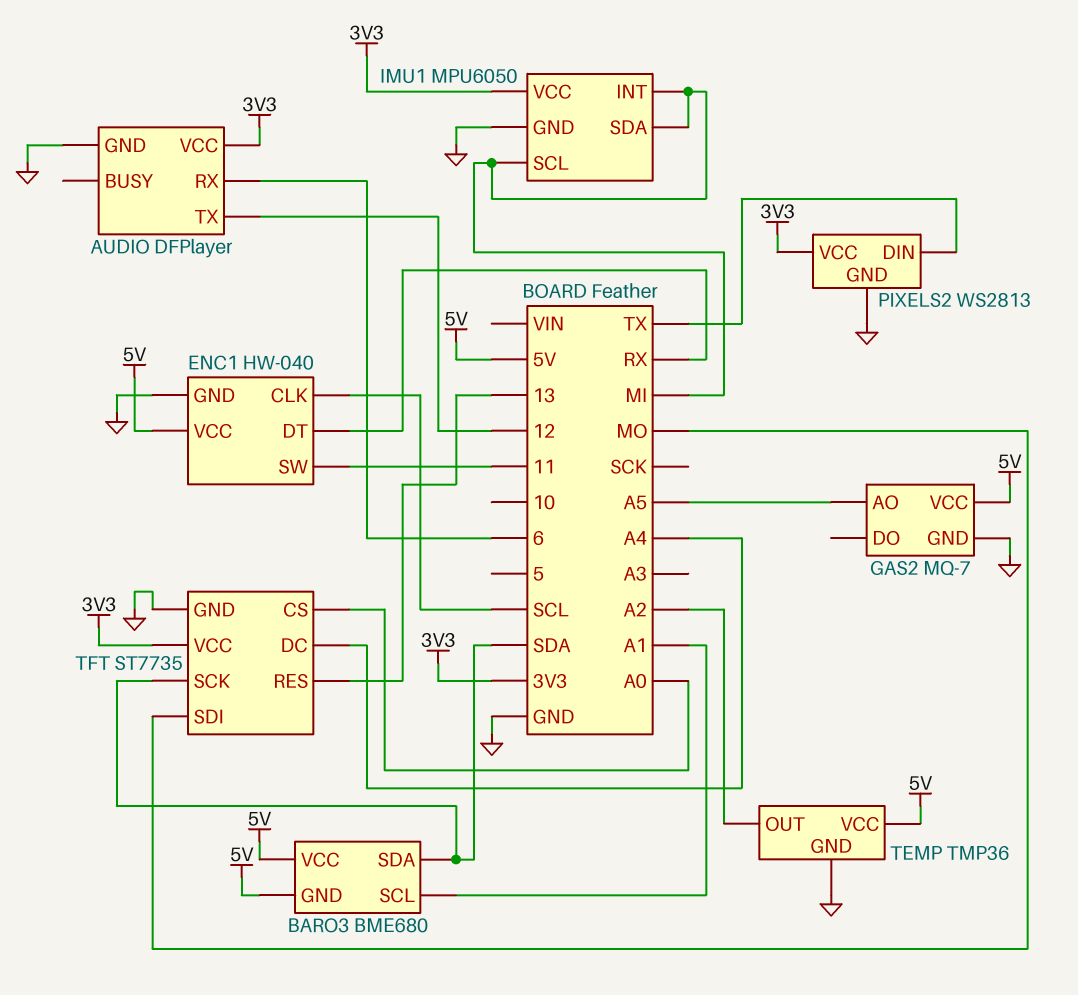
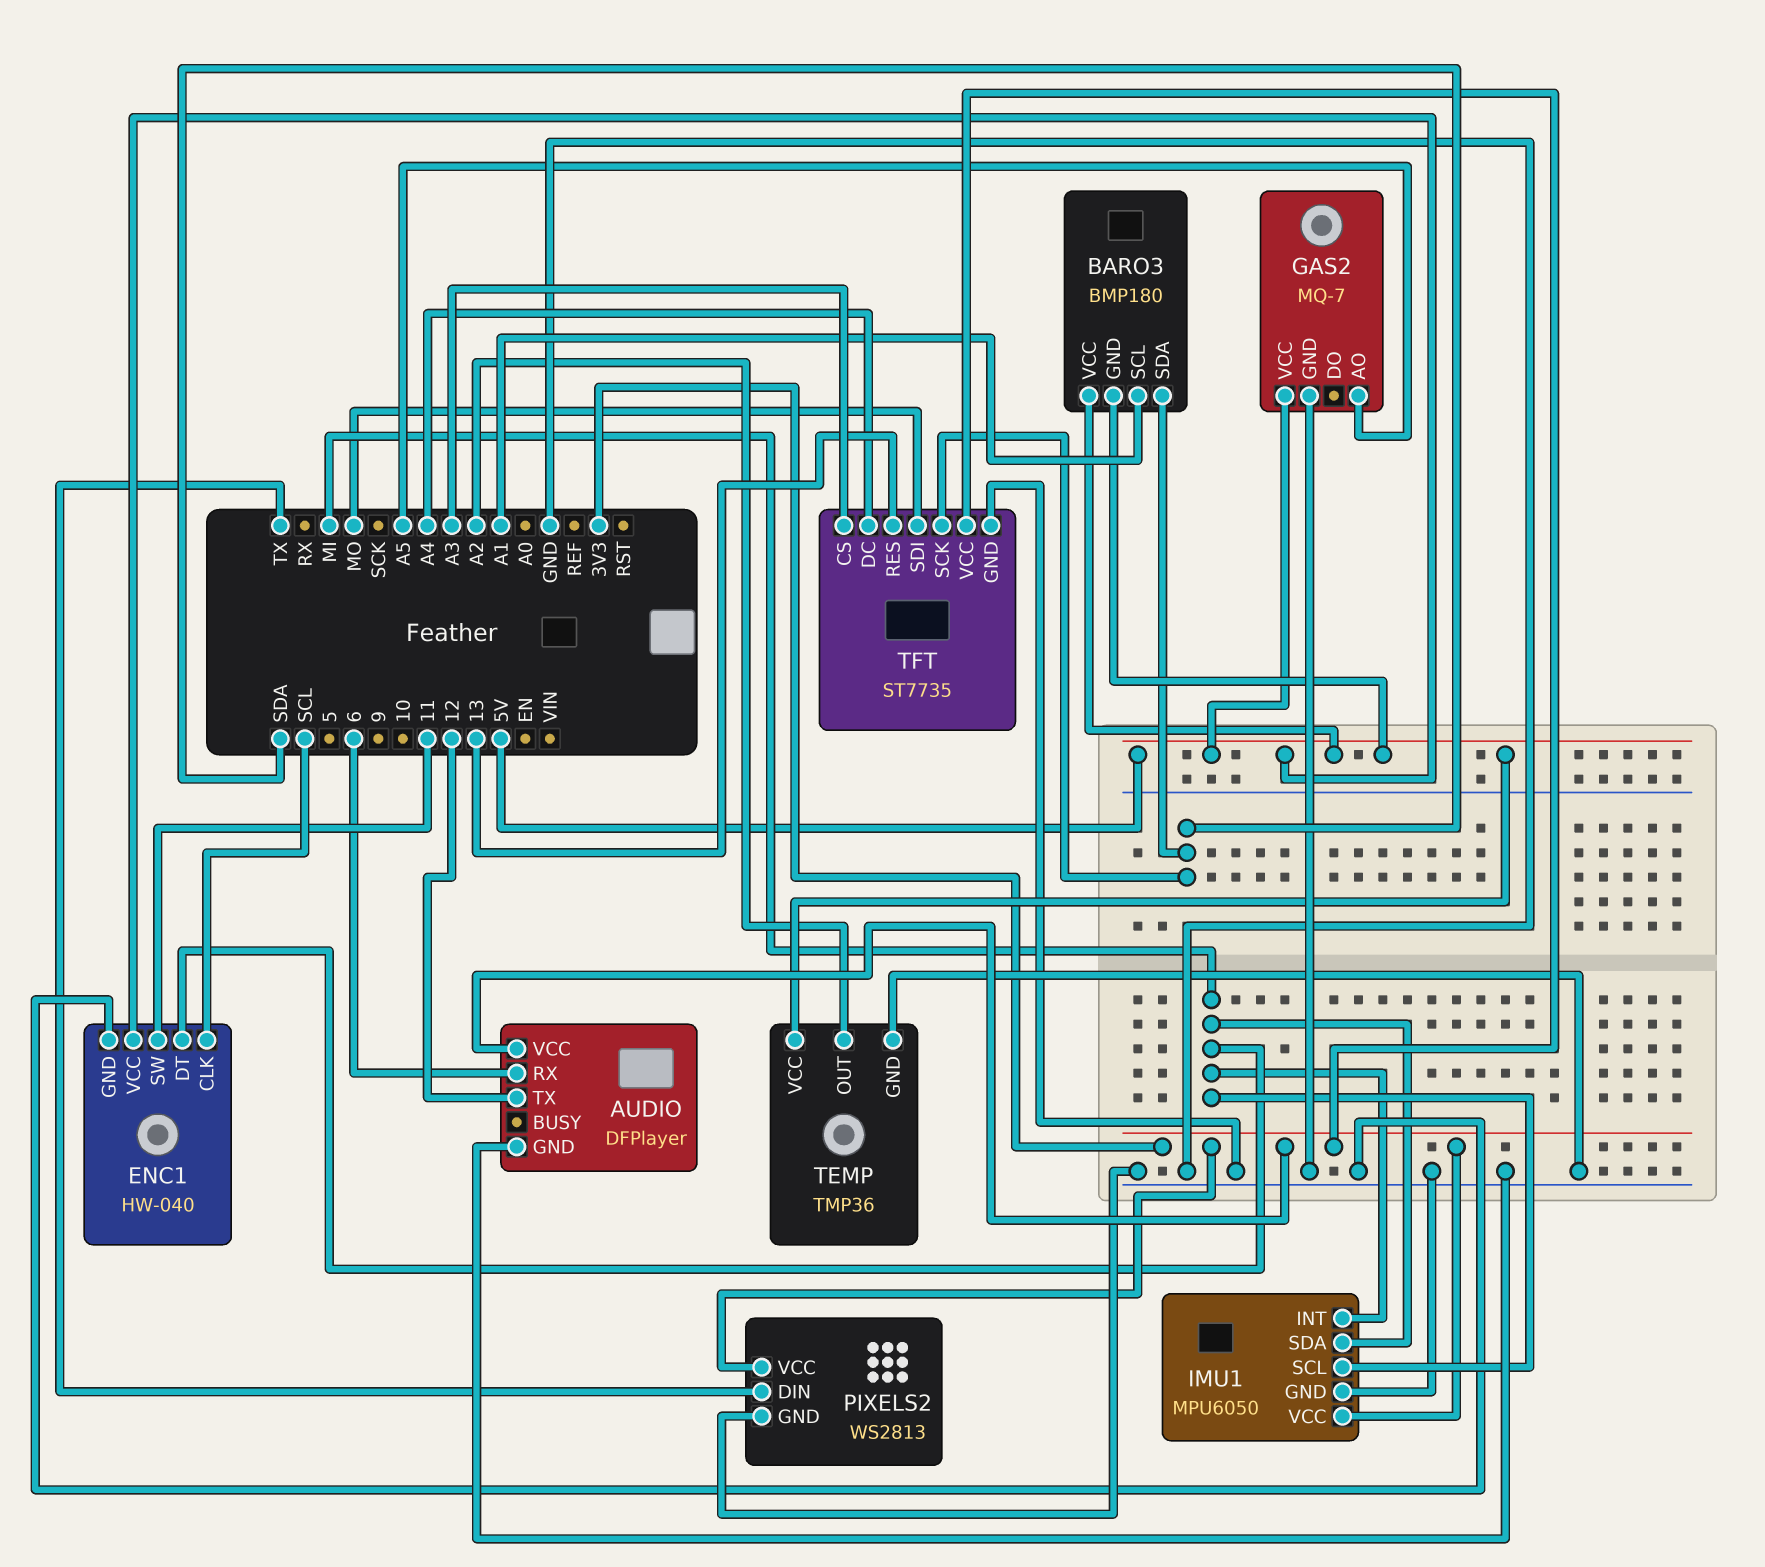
BARO3: BME680 -> BMP180
ENC1 pin DT: RX -> MI
TFT pin CS: A0 -> A3

